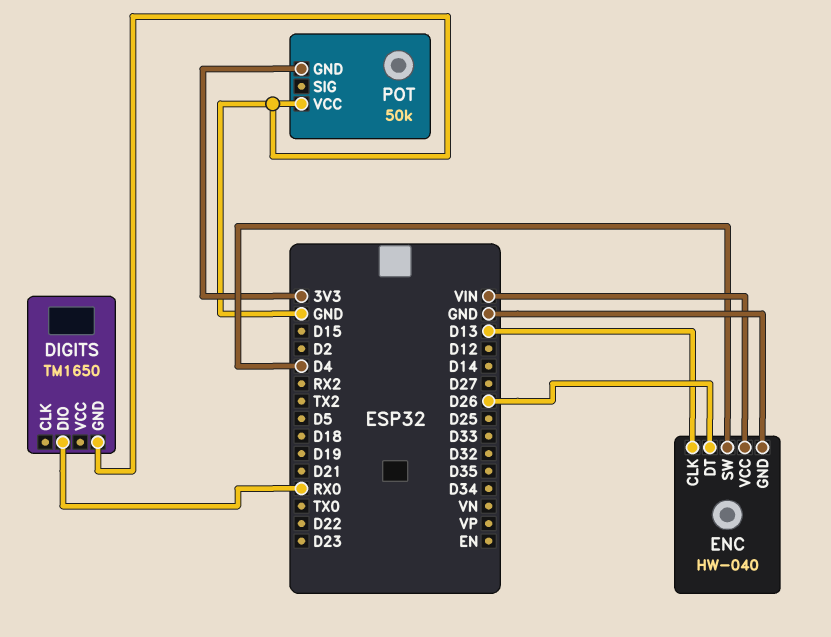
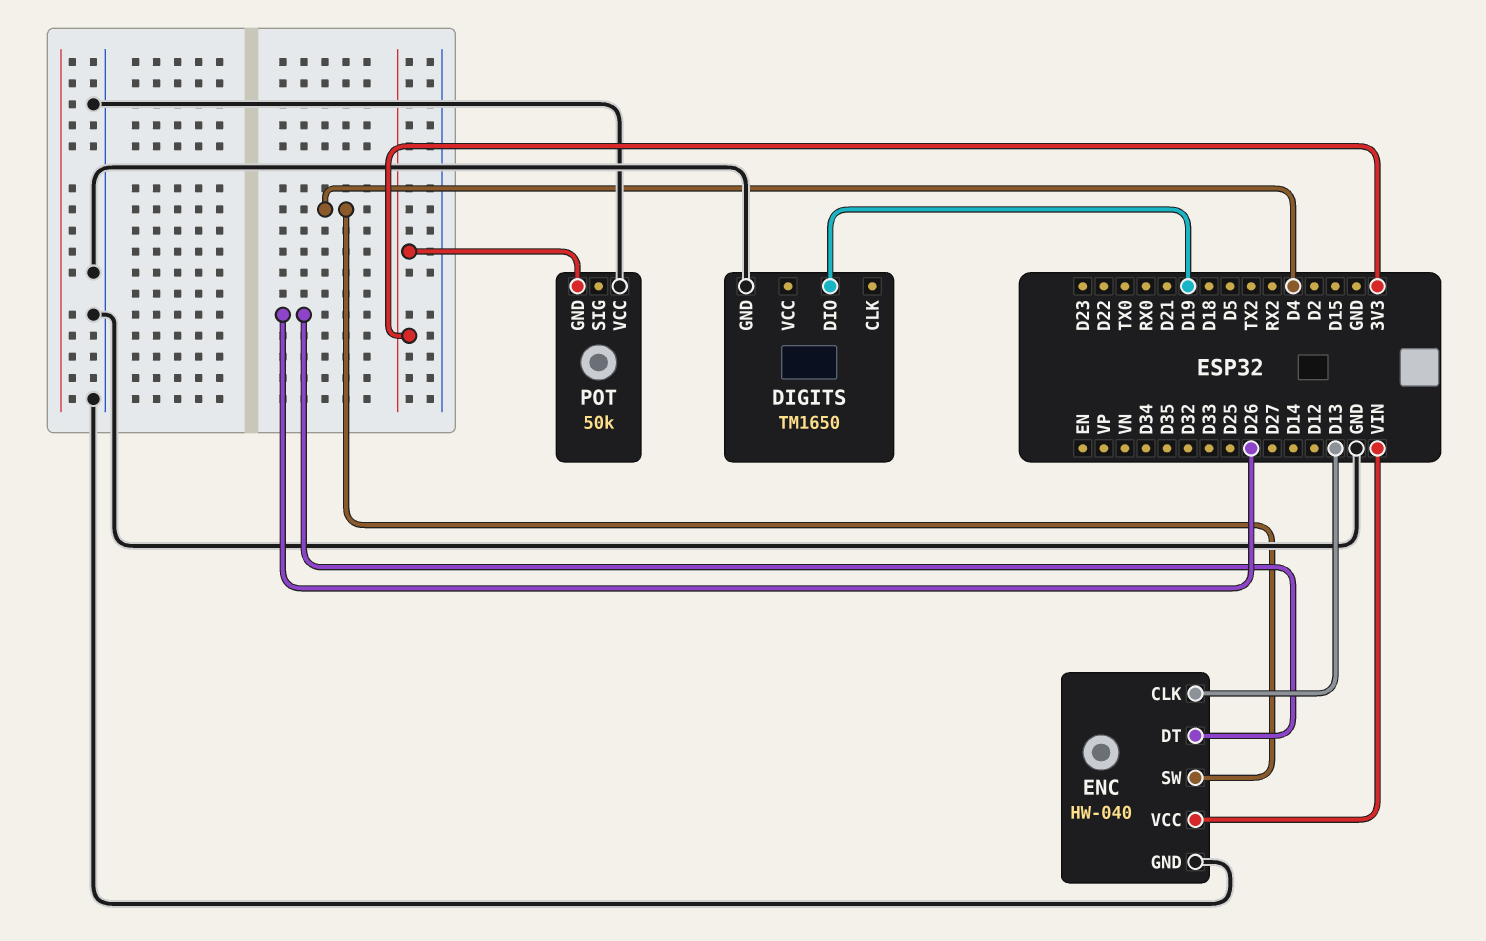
DIGITS pin DIO: RX0 -> D19

